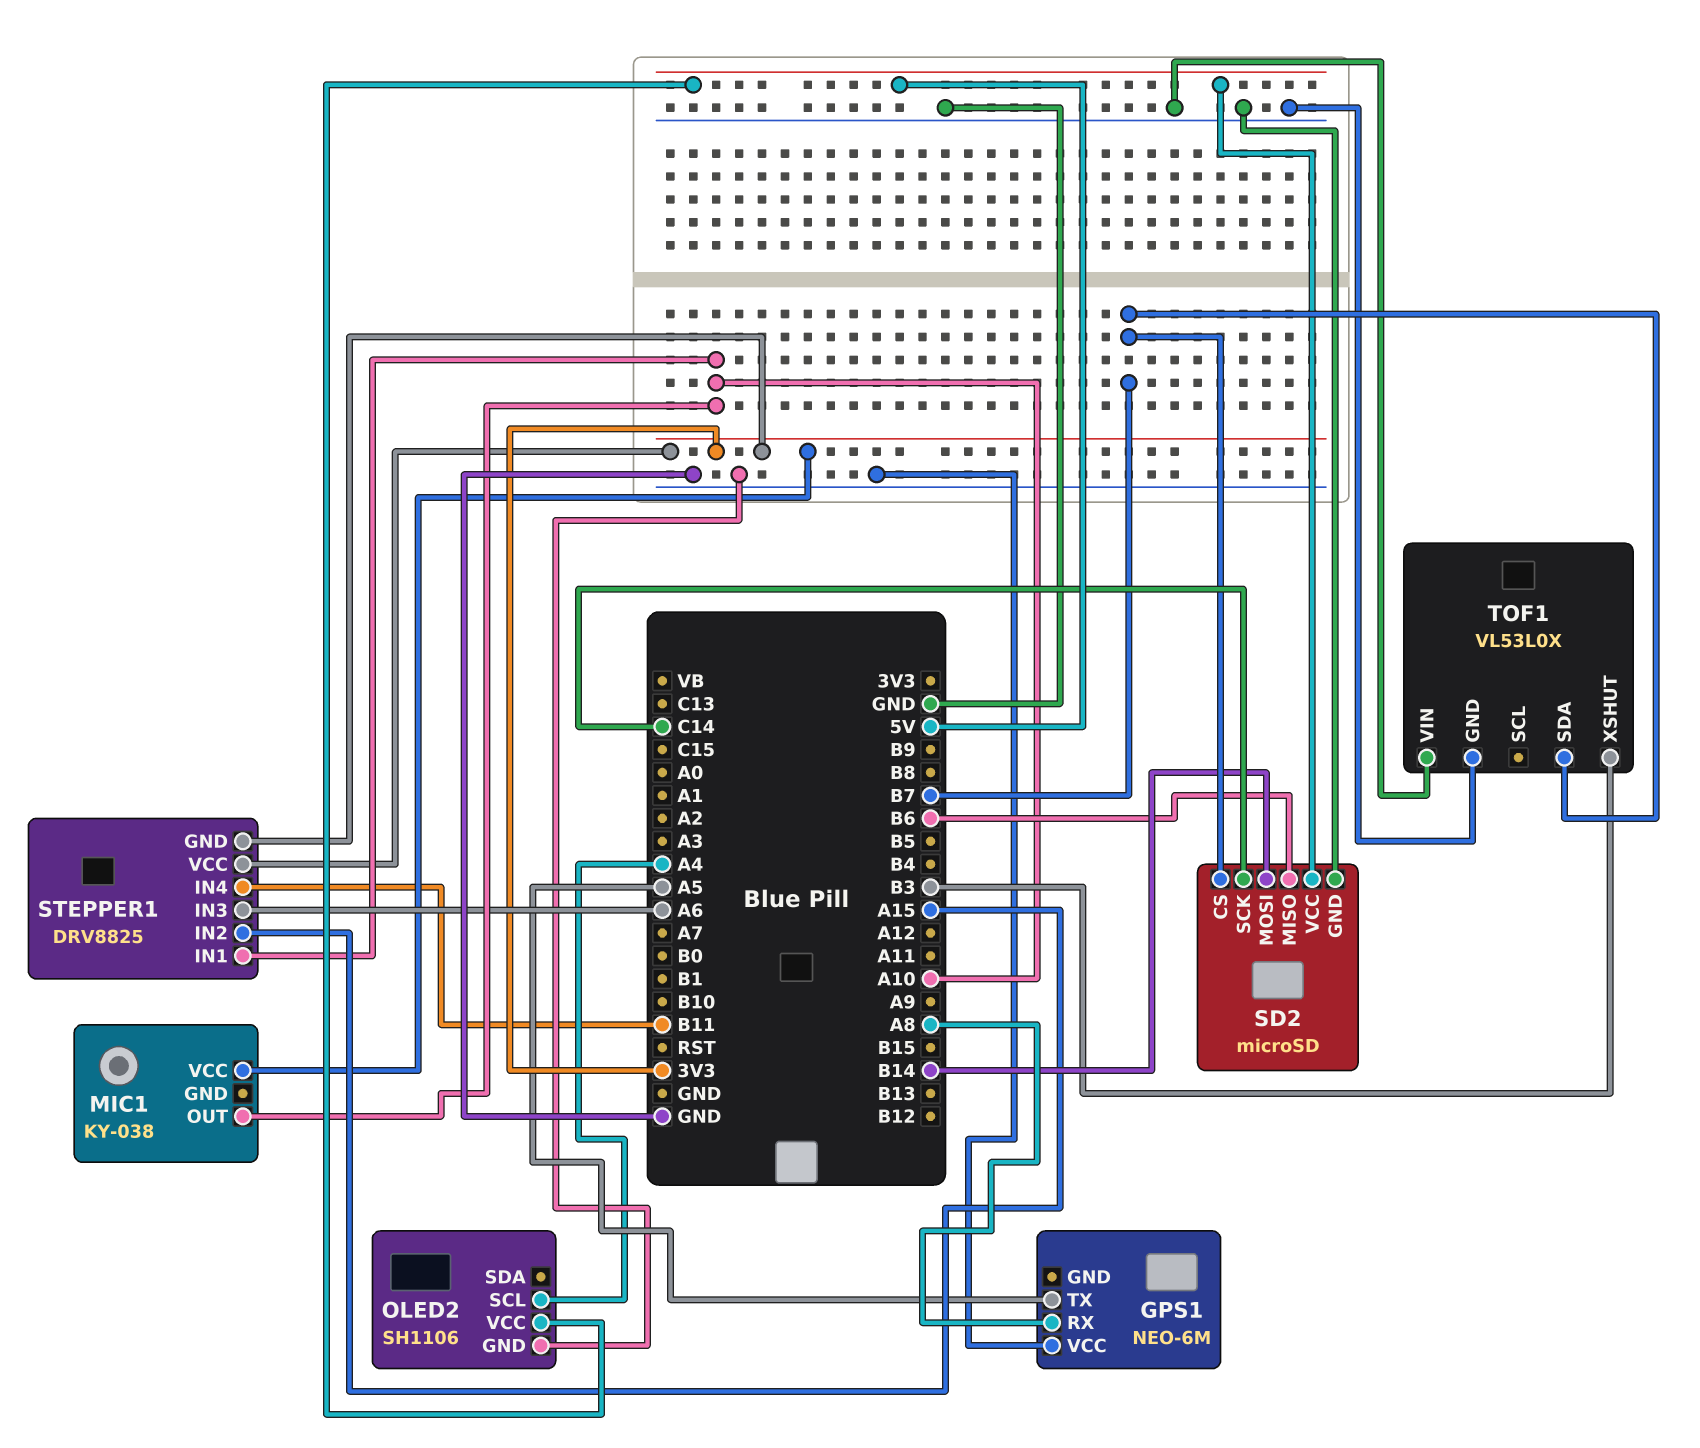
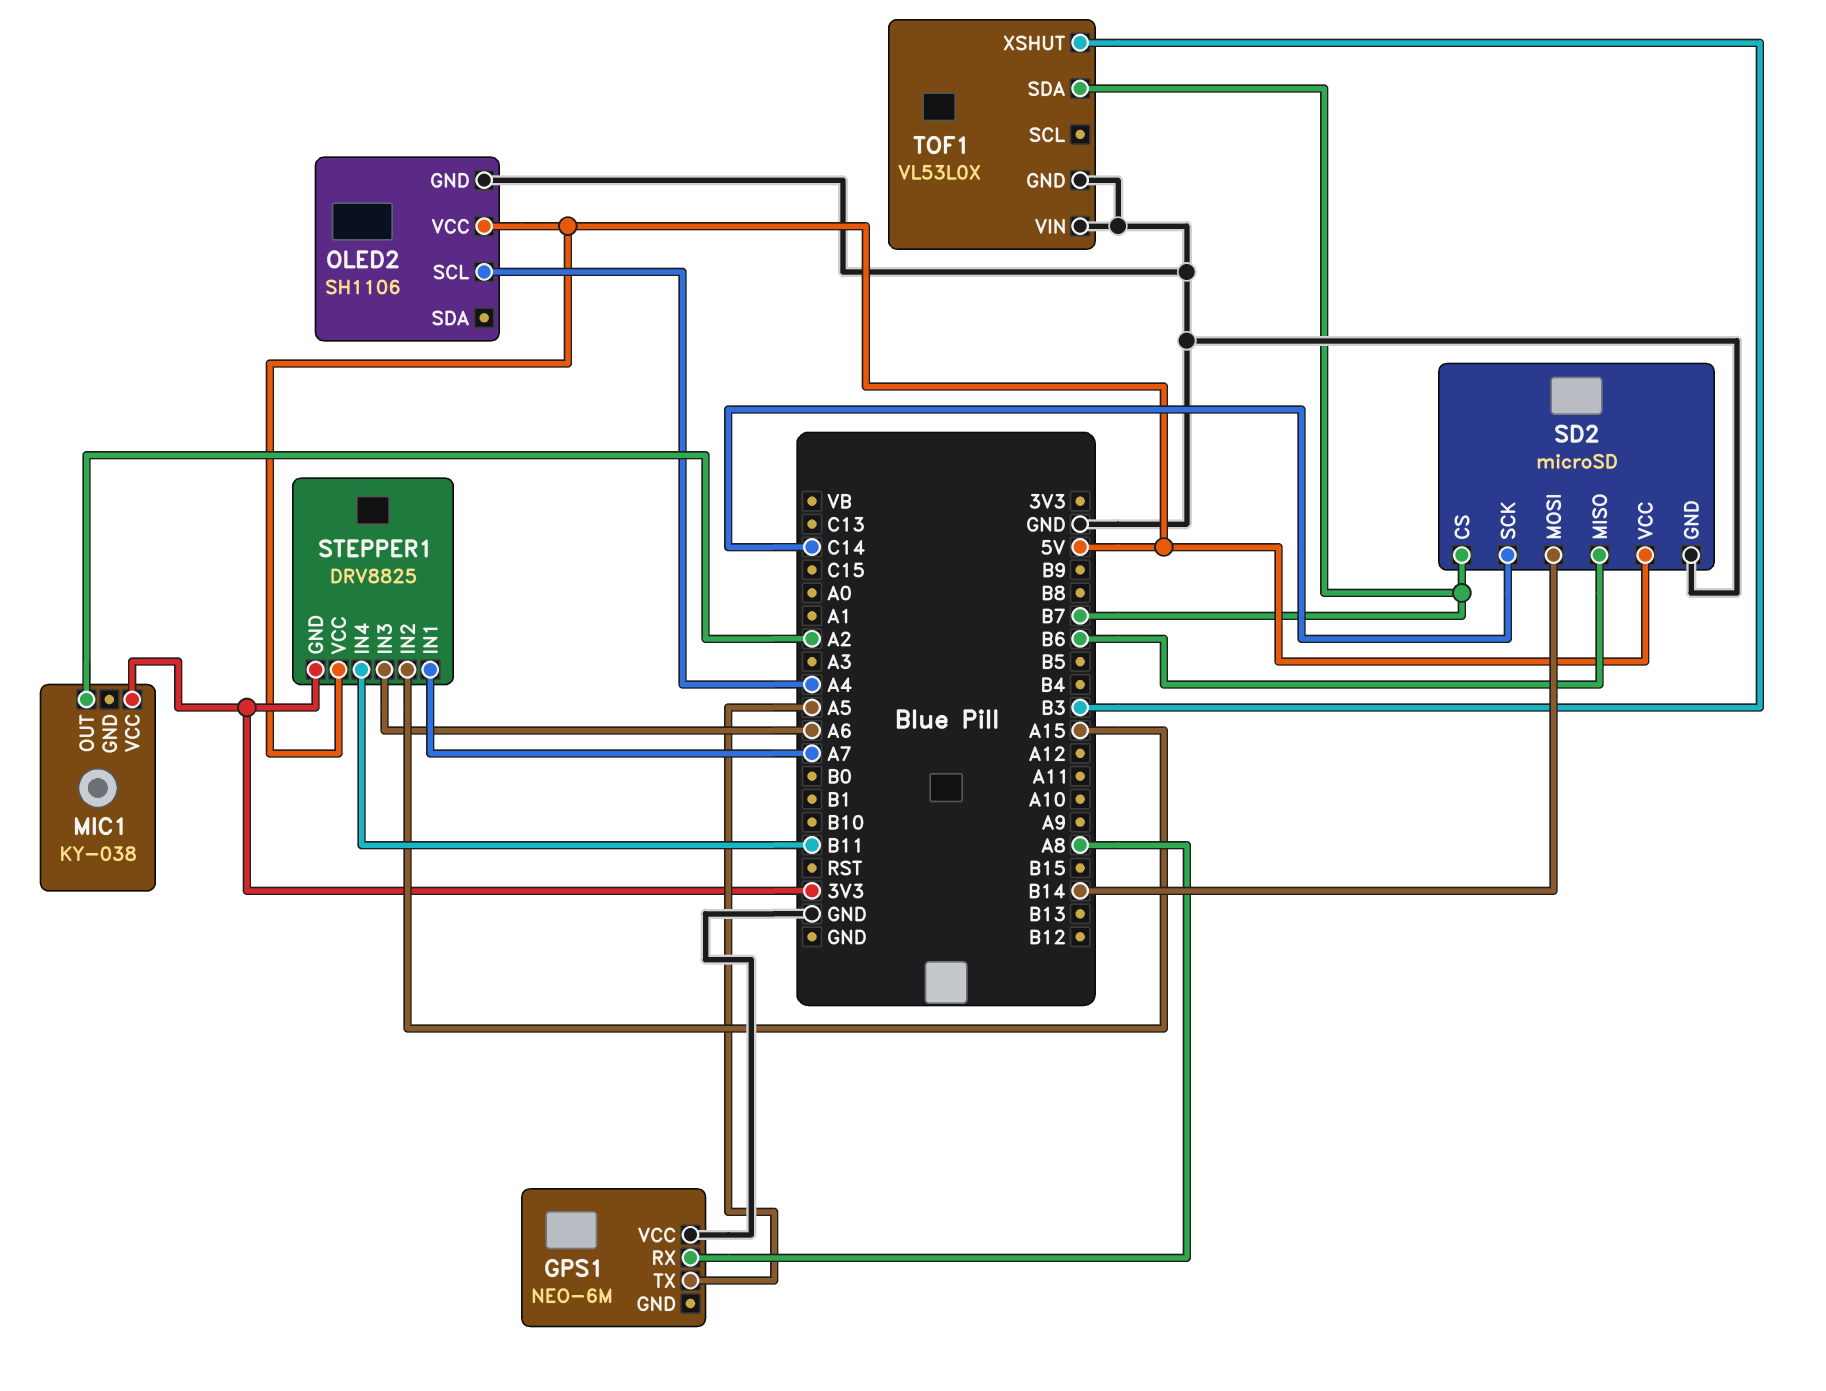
MIC1 pin OUT: A10 -> A2
STEPPER1 pin IN1: A10 -> A7
STEPPER1 pin VCC: 3V3 -> 5V

